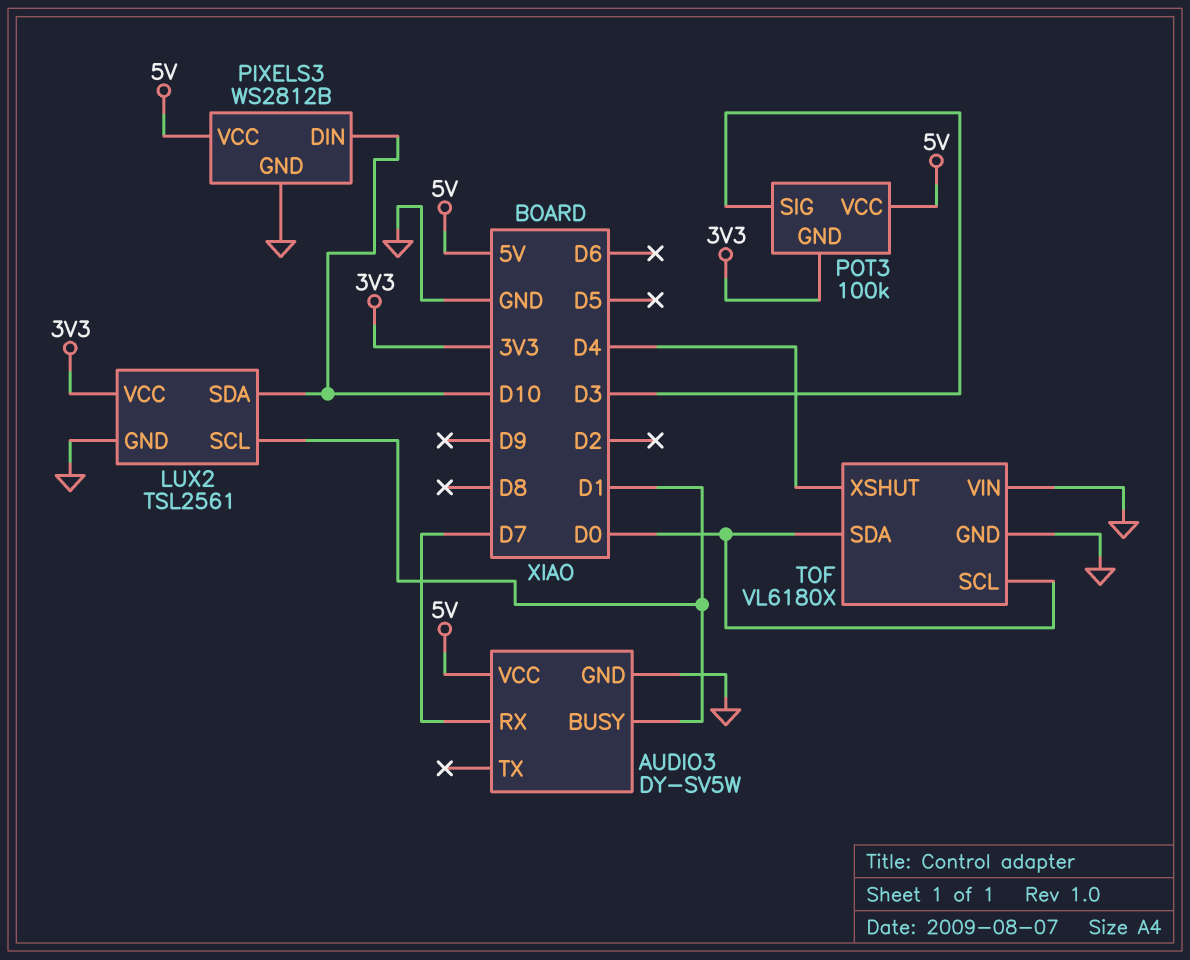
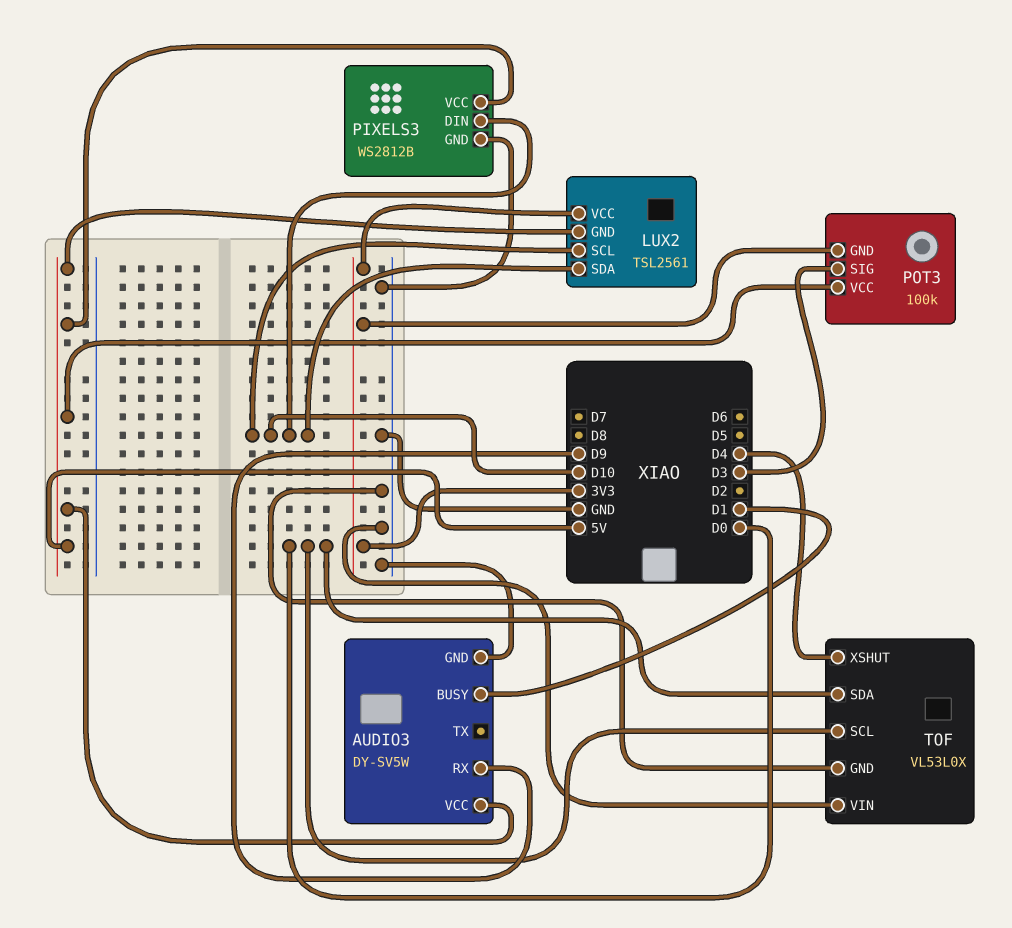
AUDIO3 pin RX: D7 -> D9
LUX2 pin GND: GND -> 5V
LUX2 pin SCL: D1 -> D10
TOF: VL6180X -> VL53L0X

